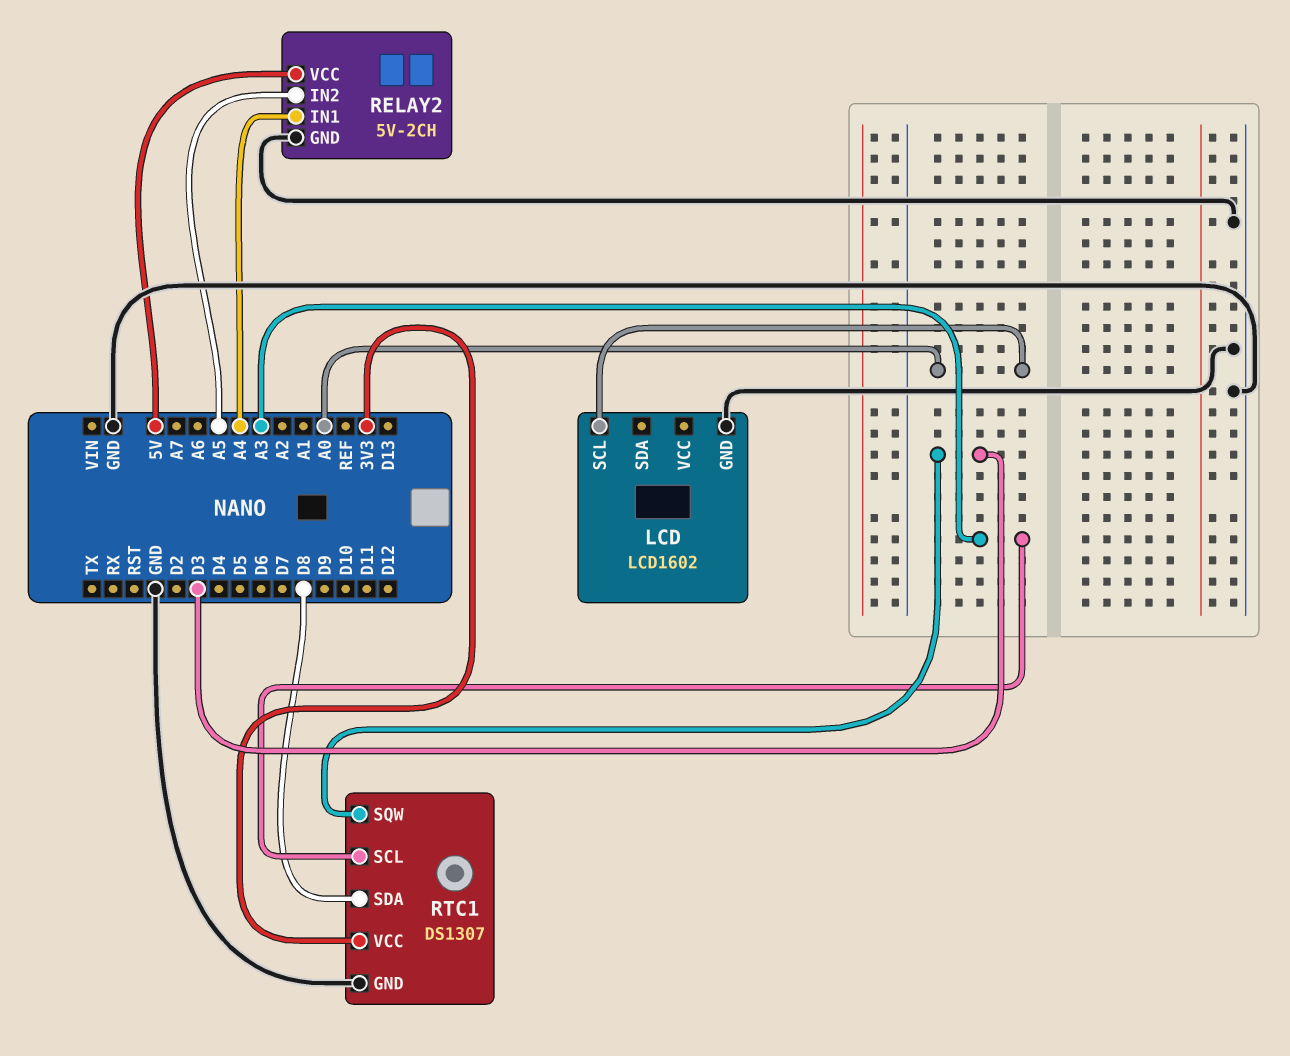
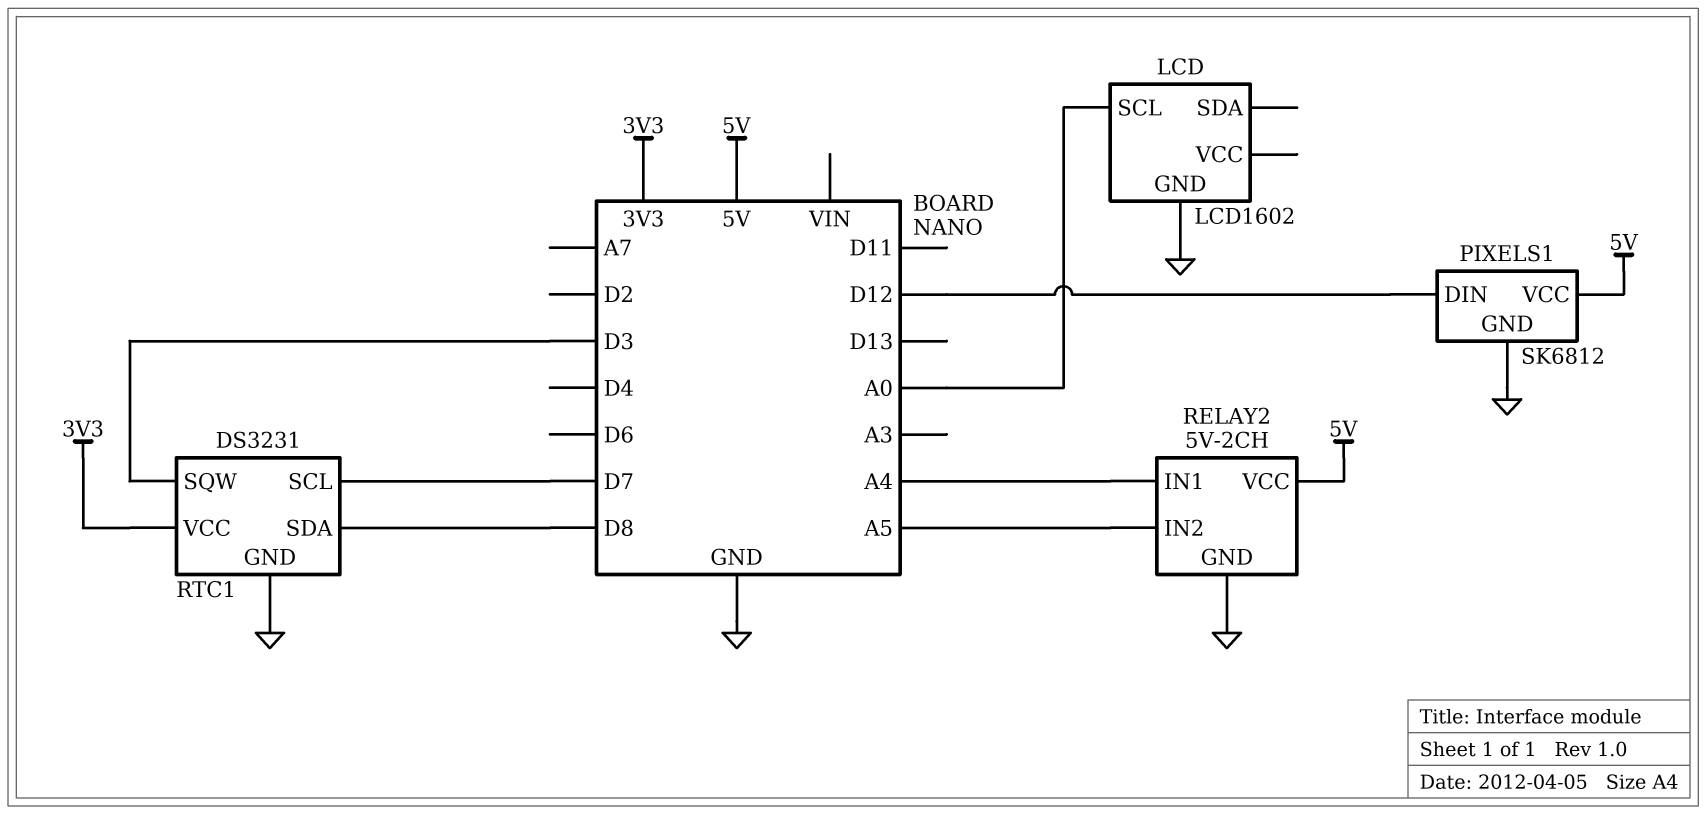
PIXELS1: none -> SK6812
PIXELS1 pin DIN: none -> D12
PIXELS1 pin GND: none -> GND
PIXELS1 pin VCC: none -> 5V
RTC1: DS1307 -> DS3231
RTC1 pin SCL: A3 -> D7

